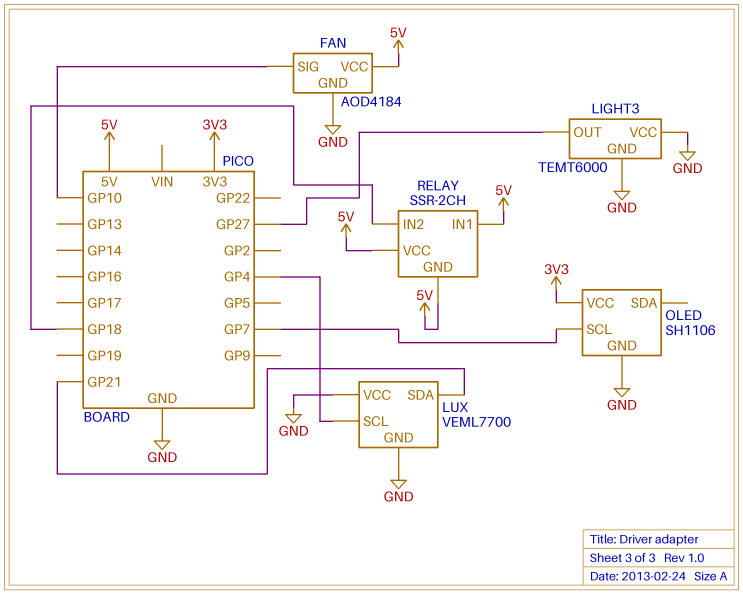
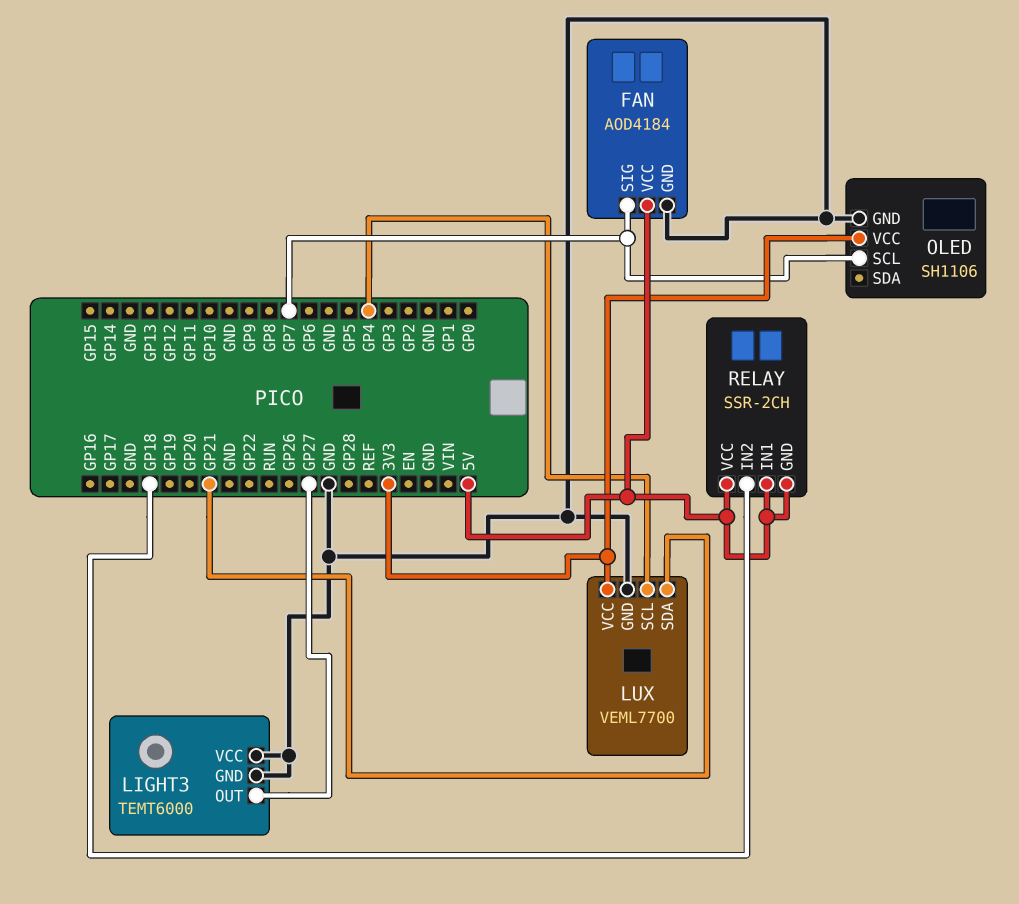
FAN pin SIG: GP10 -> GP7
LUX pin VCC: GND -> 3V3

